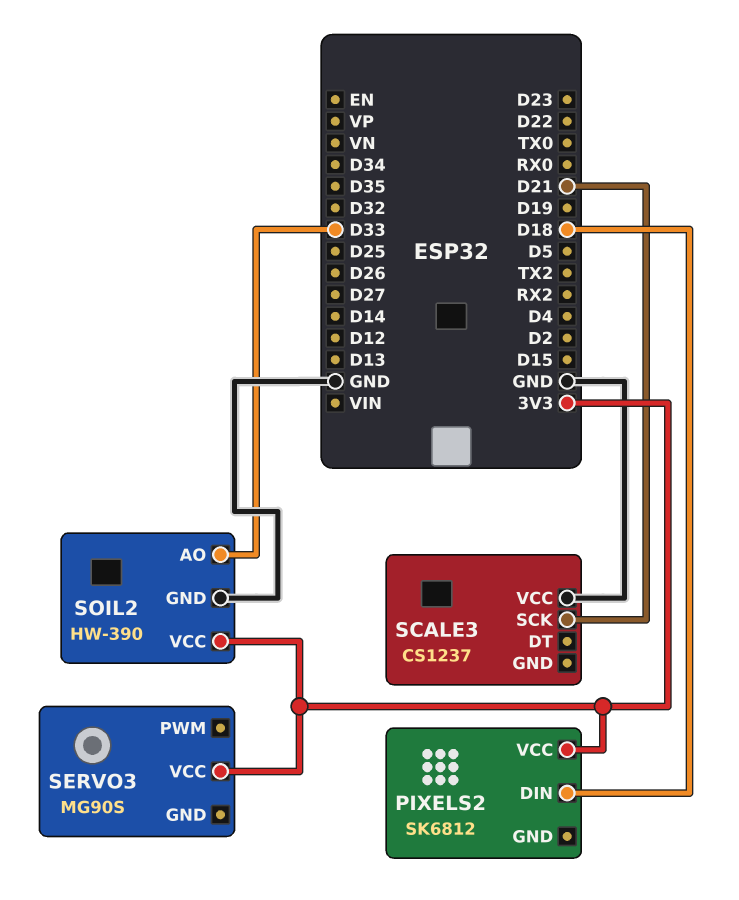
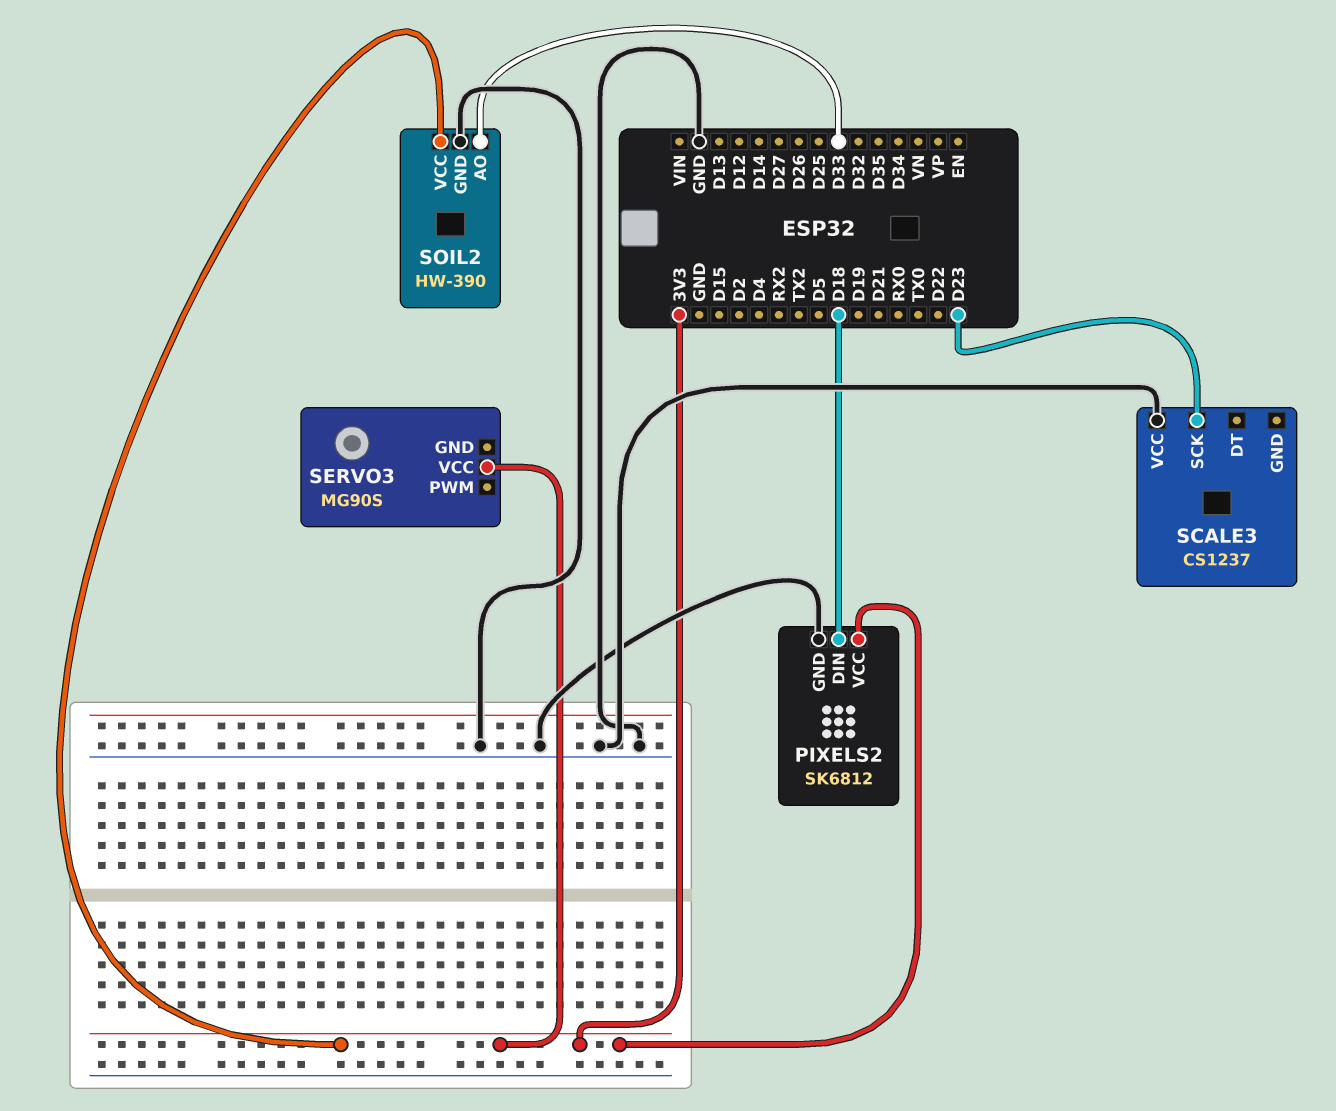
PIXELS2 pin GND: none -> GND
SCALE3 pin SCK: D21 -> D23

